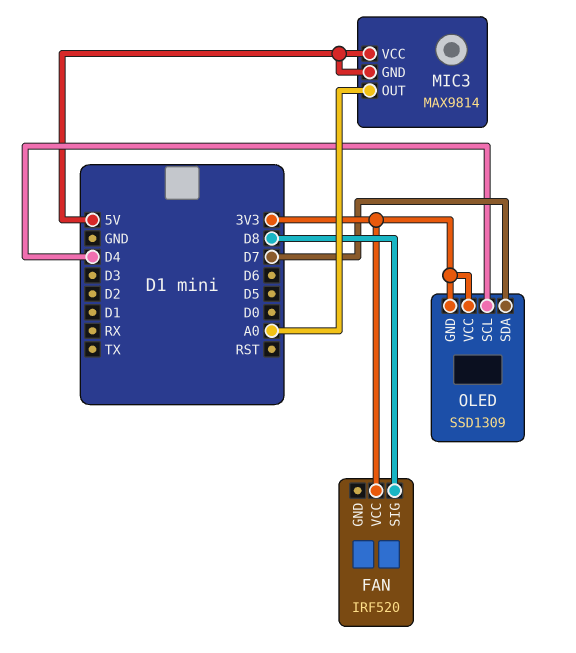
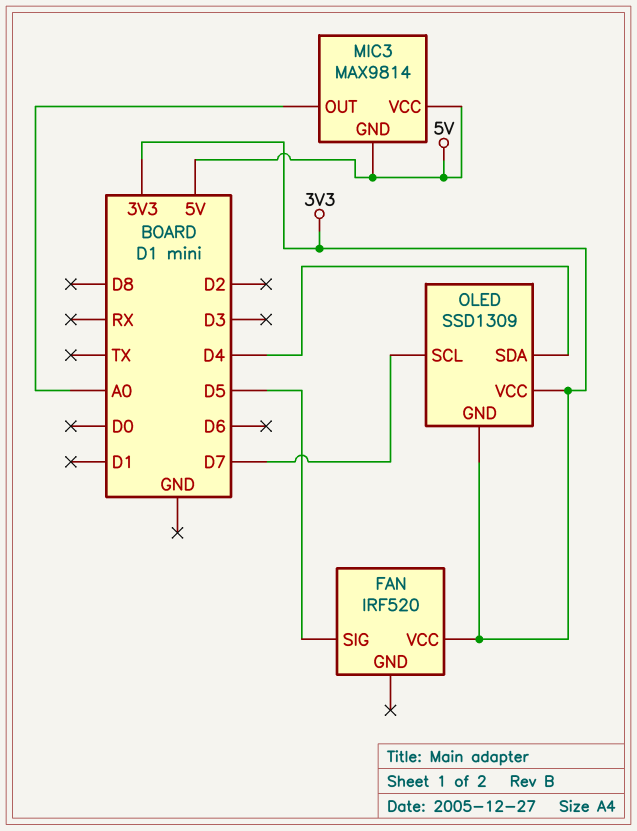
FAN pin SIG: D8 -> D5
OLED pin SCL: D4 -> D7
OLED pin SDA: D7 -> D4

